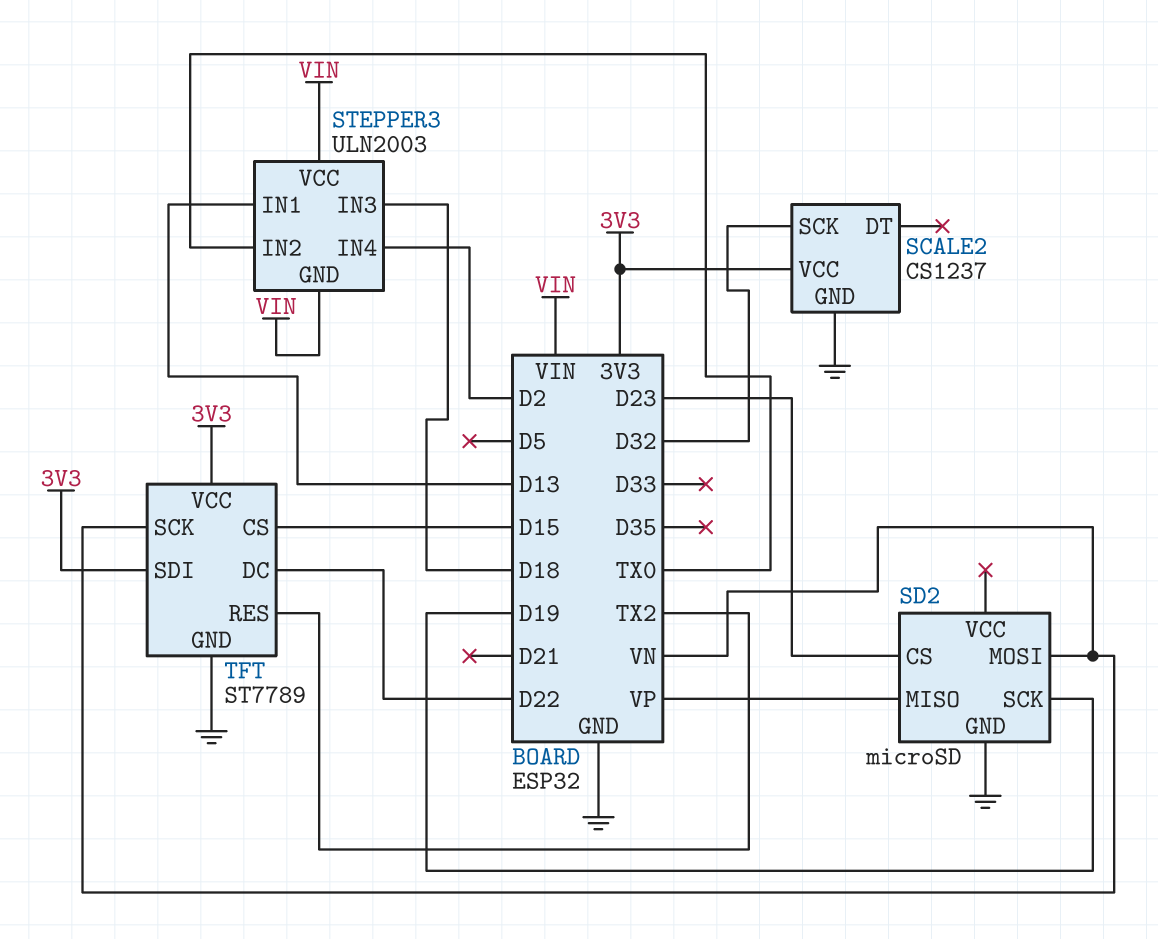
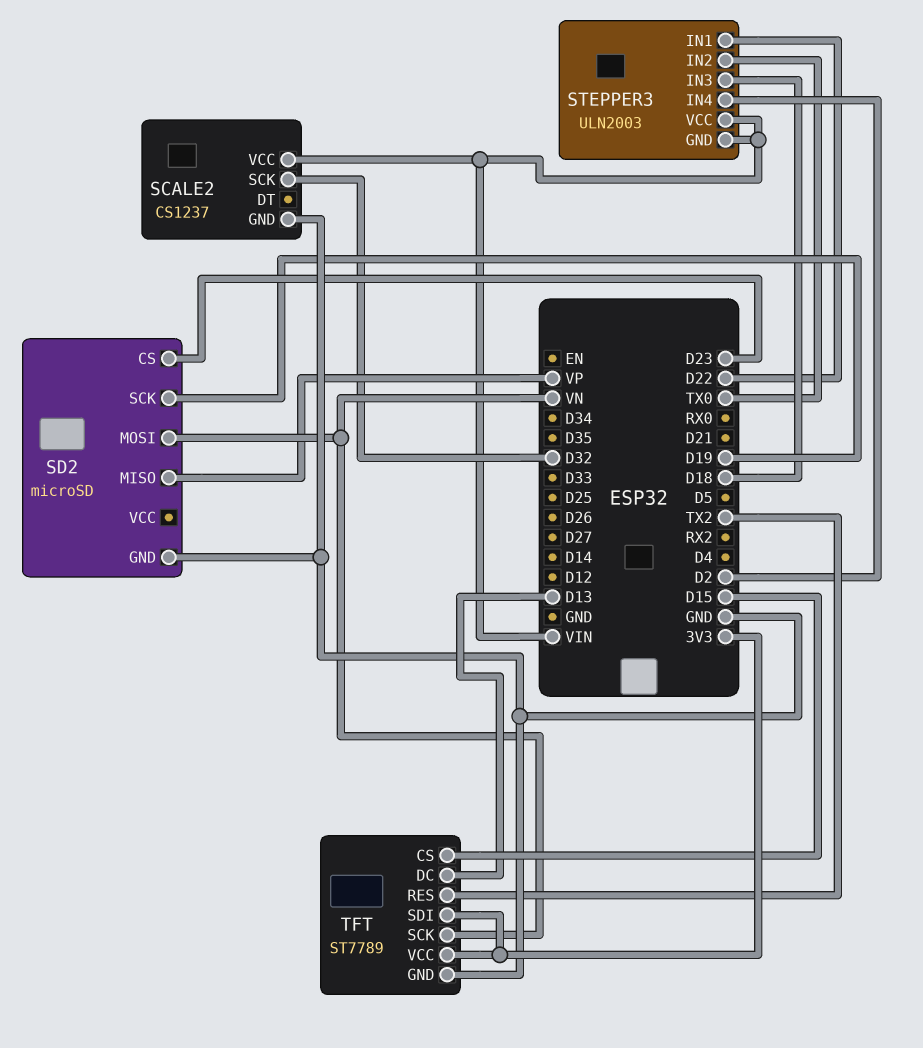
SCALE2 pin VCC: 3V3 -> VIN
STEPPER3 pin IN1: D13 -> D22
TFT pin DC: D22 -> D13

